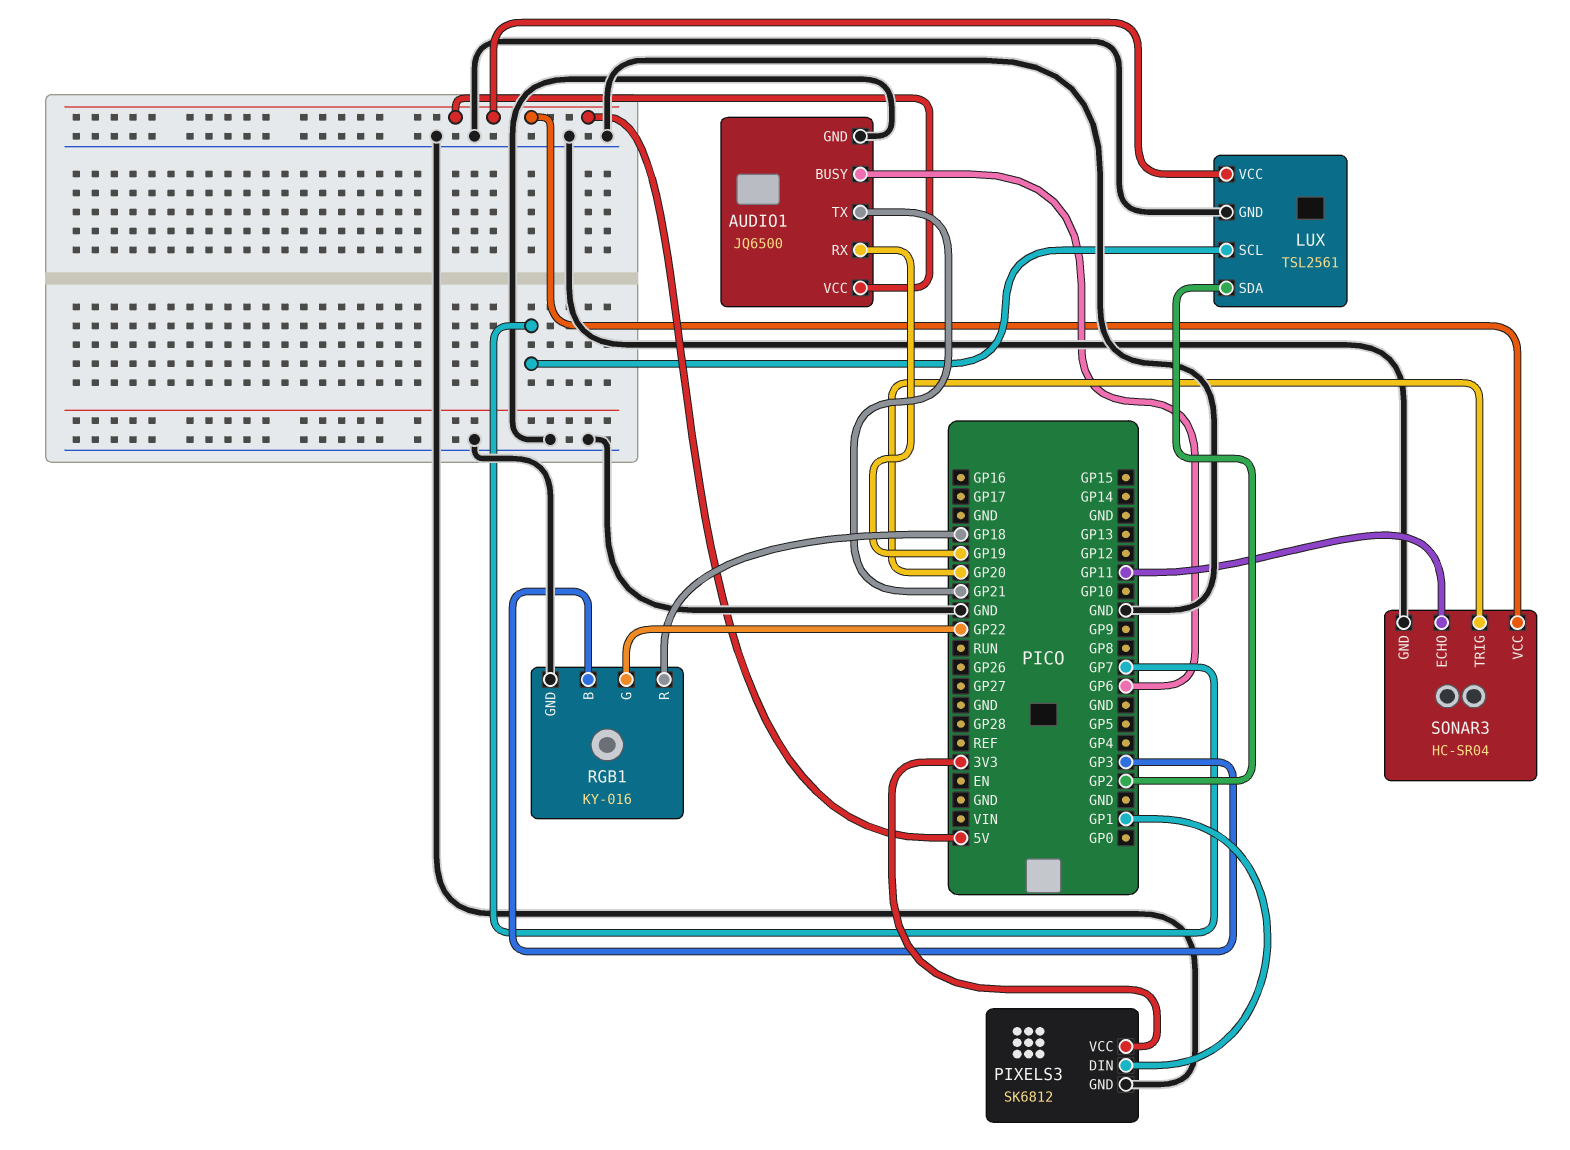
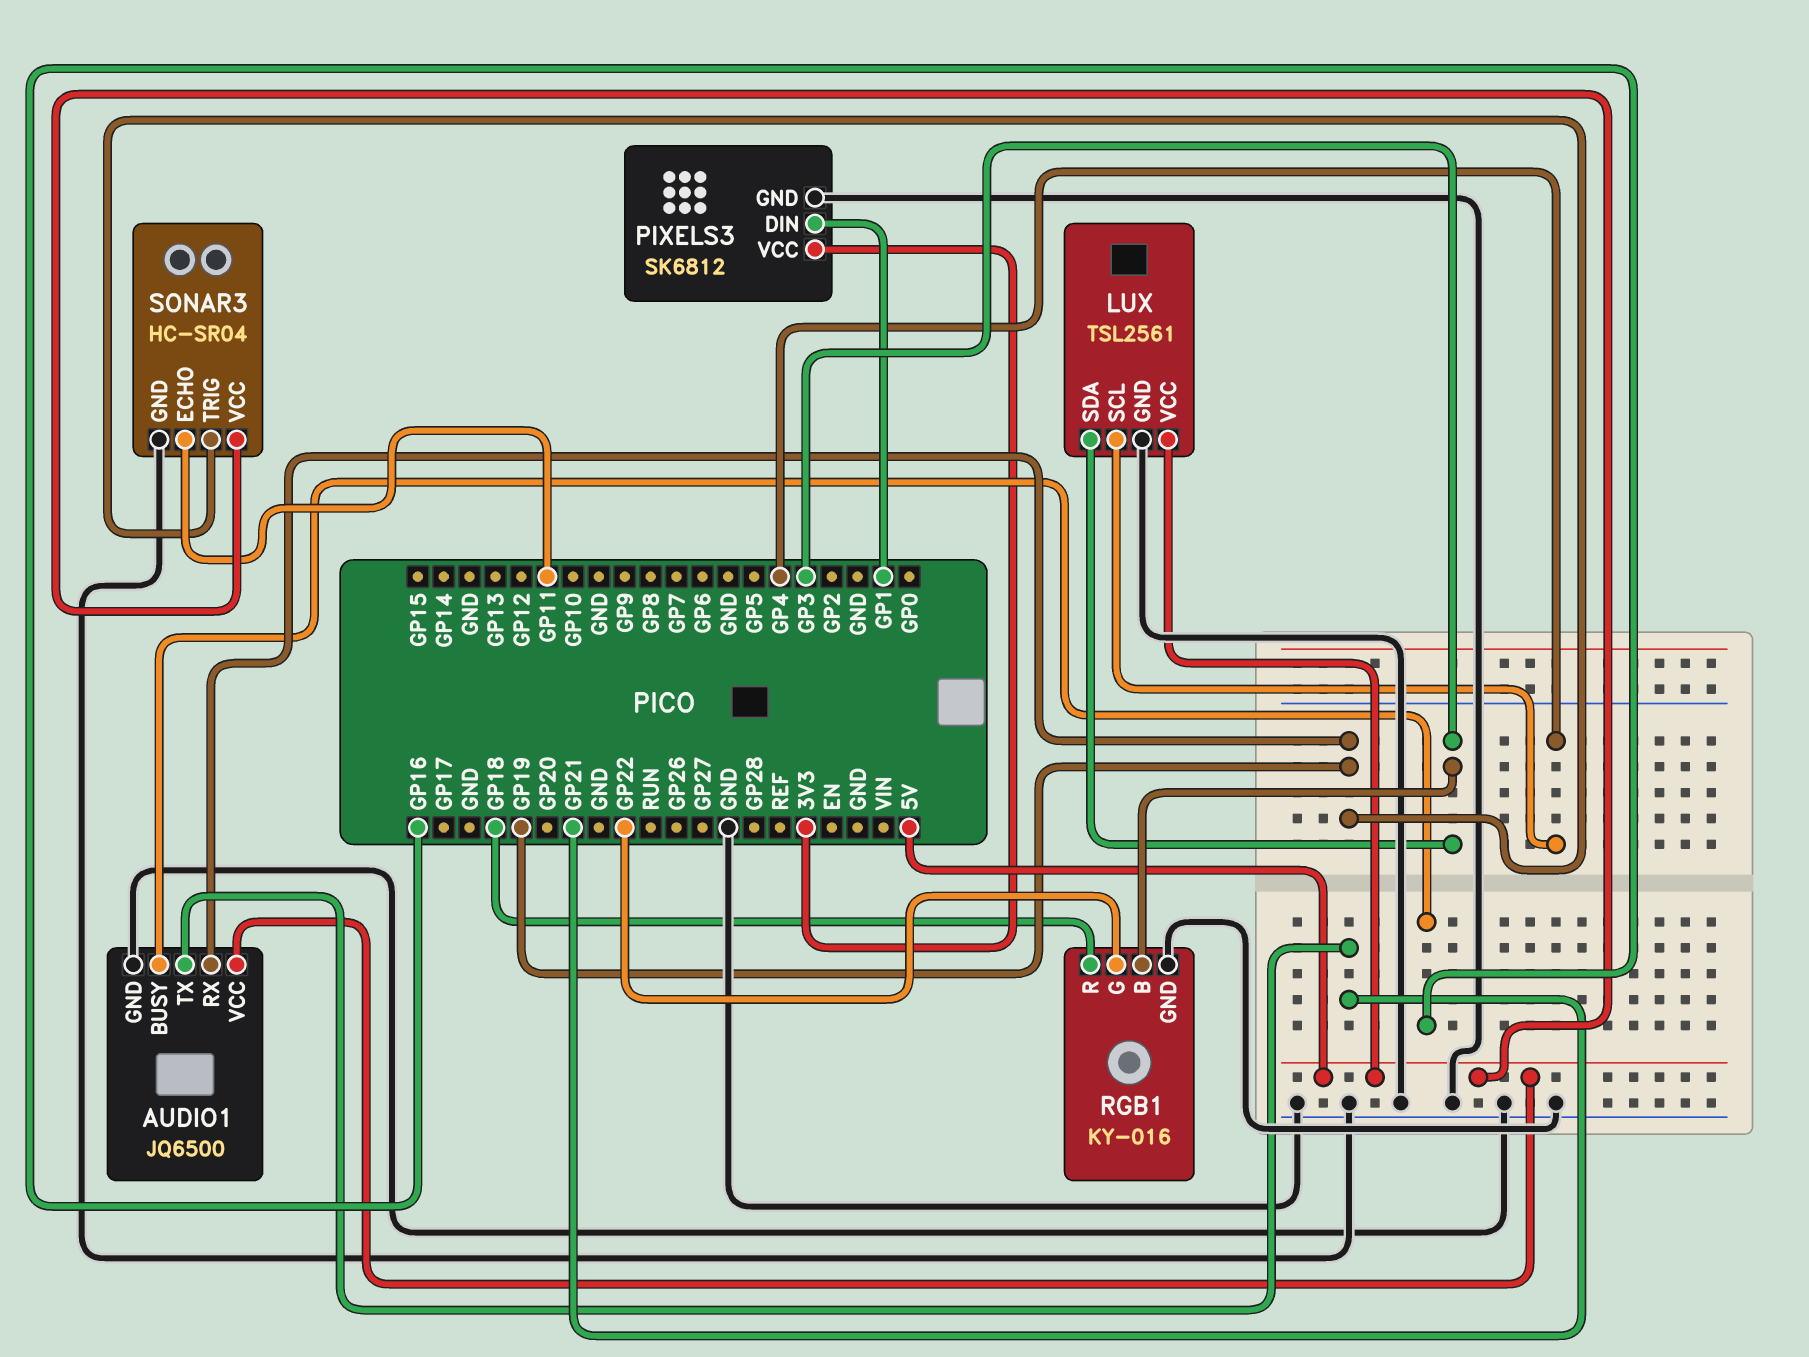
AUDIO1 pin BUSY: GP6 -> GP16
LUX pin SCL: GP7 -> GP4
LUX pin SDA: GP2 -> GP3
SONAR3 pin TRIG: GP20 -> GP19

